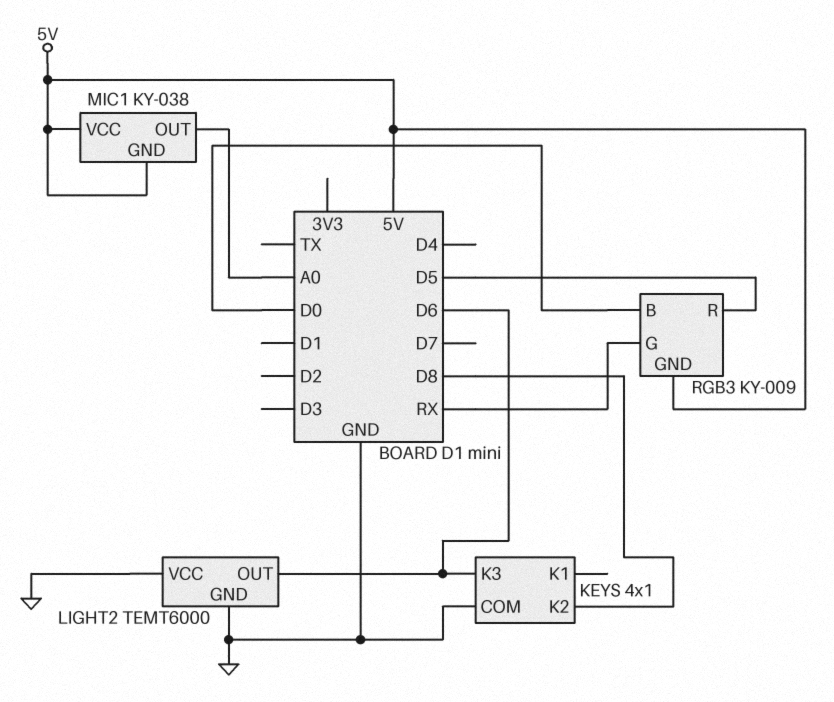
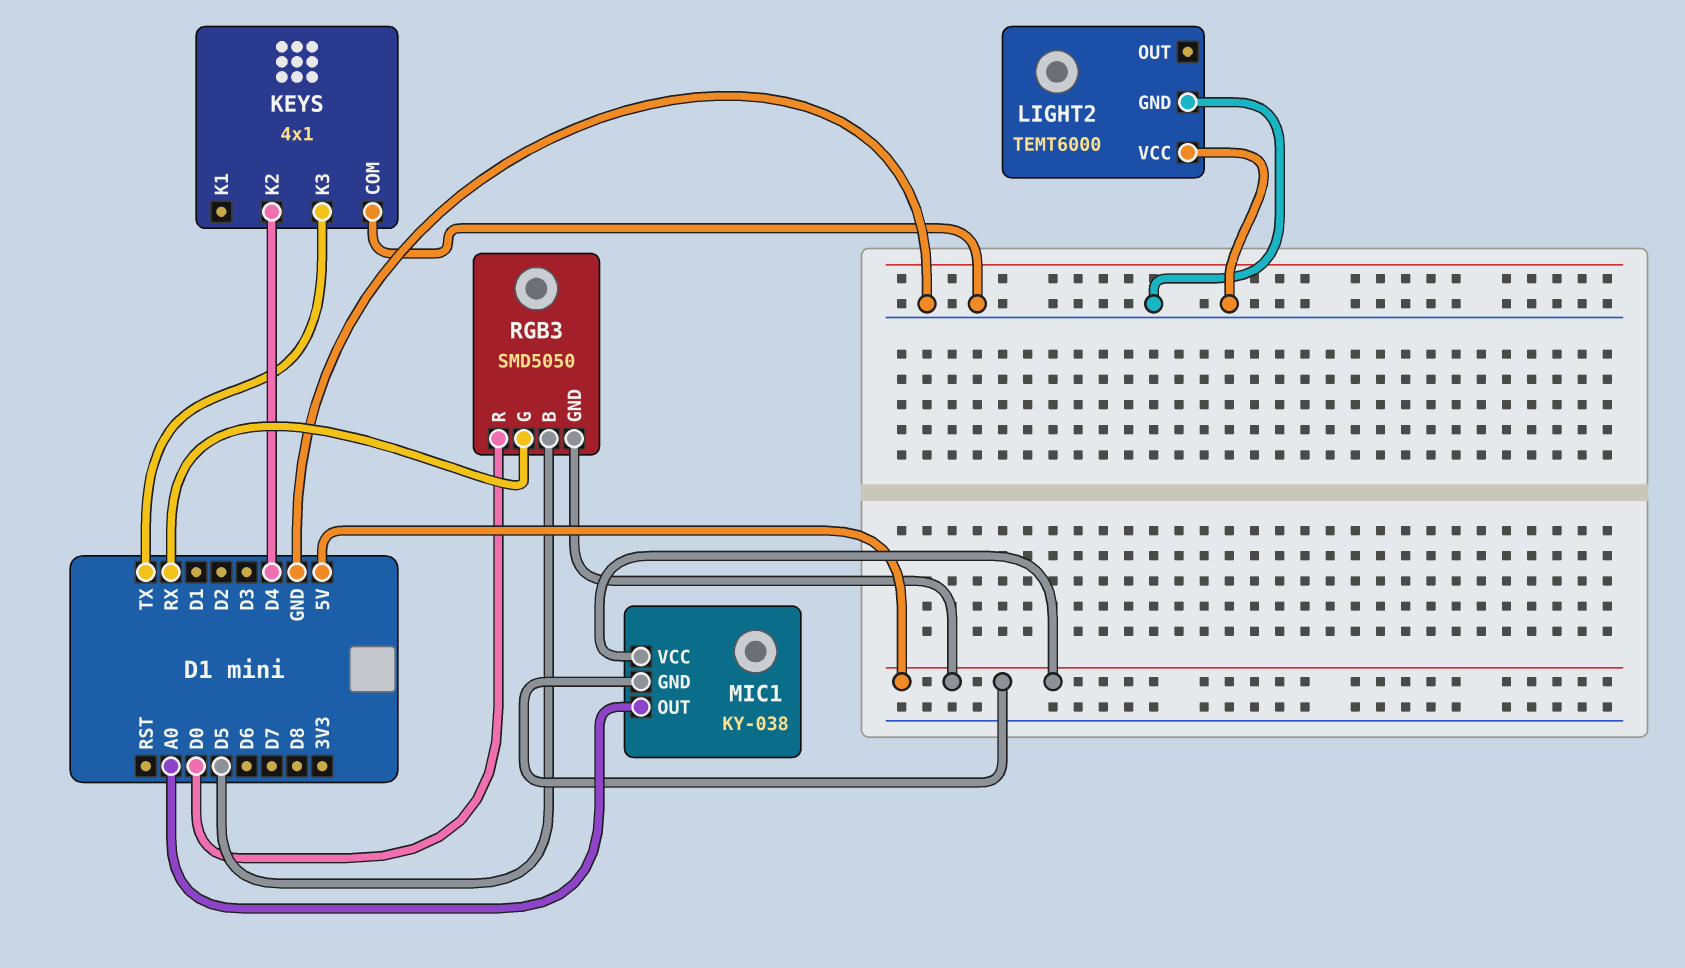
KEYS pin K2: D8 -> D4
KEYS pin K3: D6 -> TX
LIGHT2 pin OUT: D6 -> none
RGB3: KY-009 -> SMD5050
RGB3 pin B: D0 -> D5
RGB3 pin R: D5 -> D0

